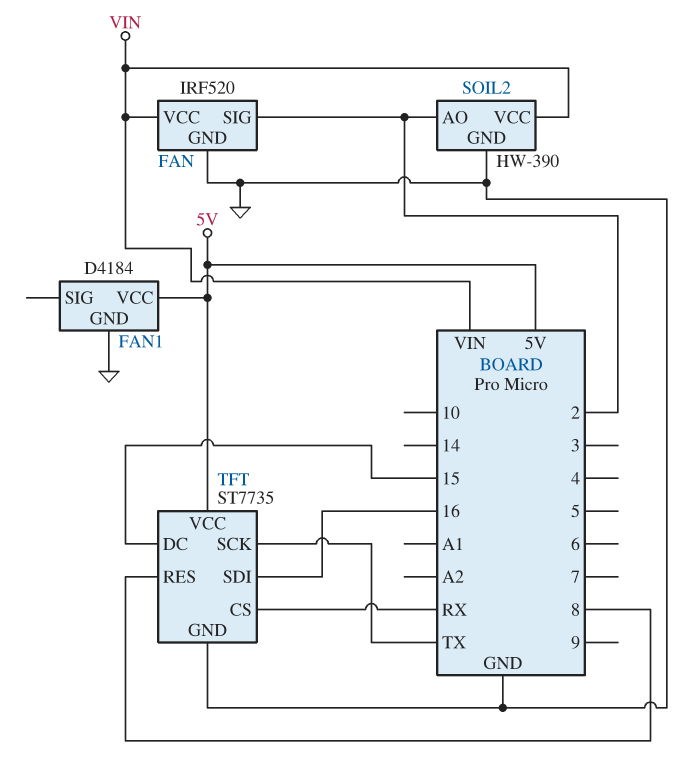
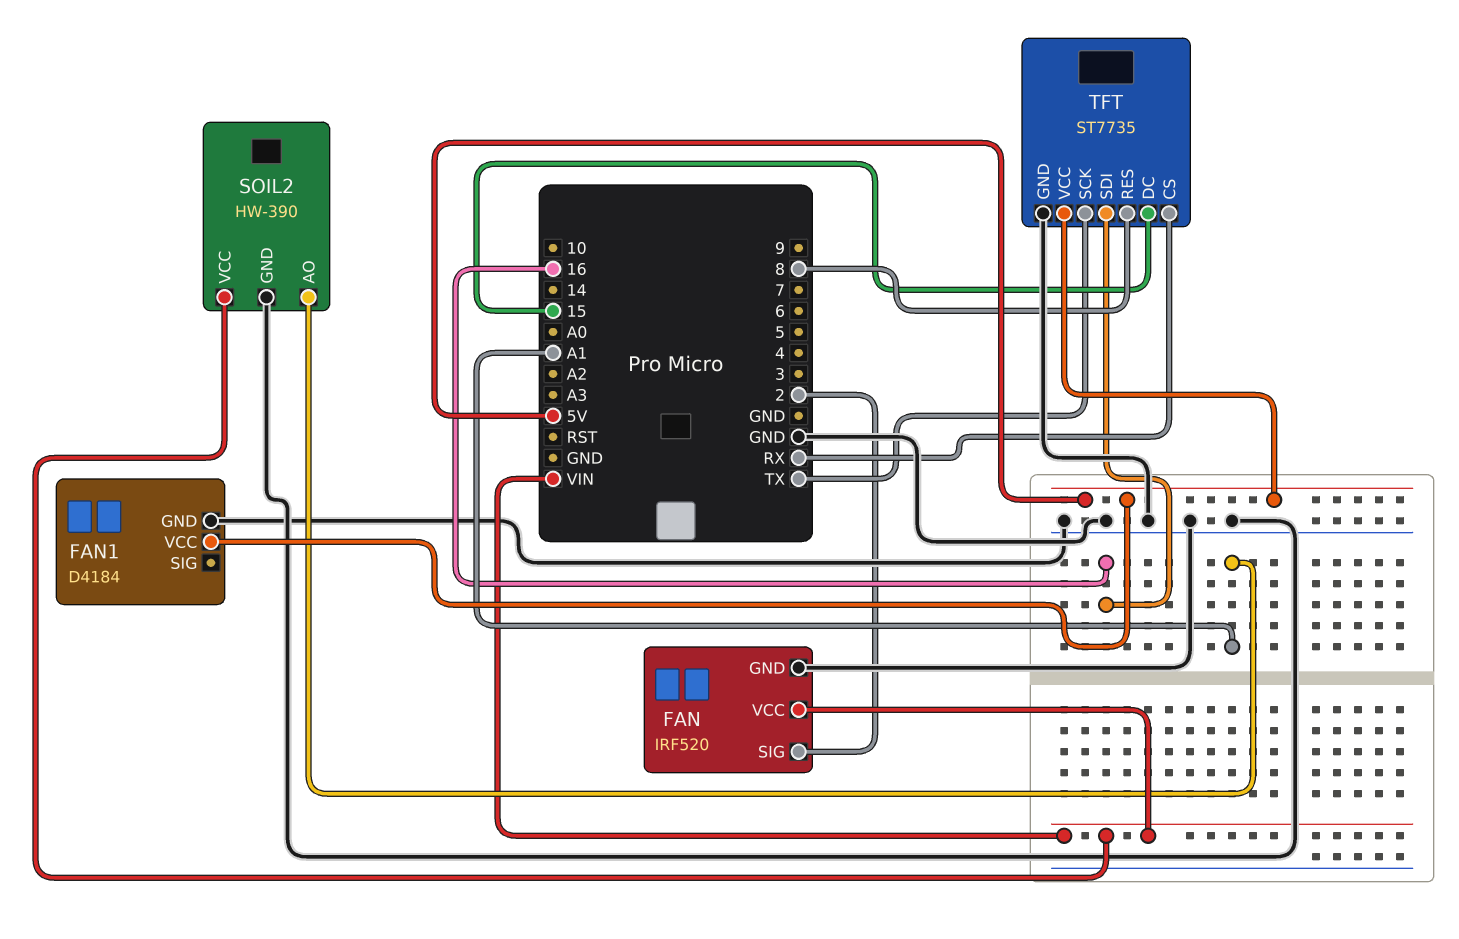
SOIL2 pin AO: 2 -> A1

